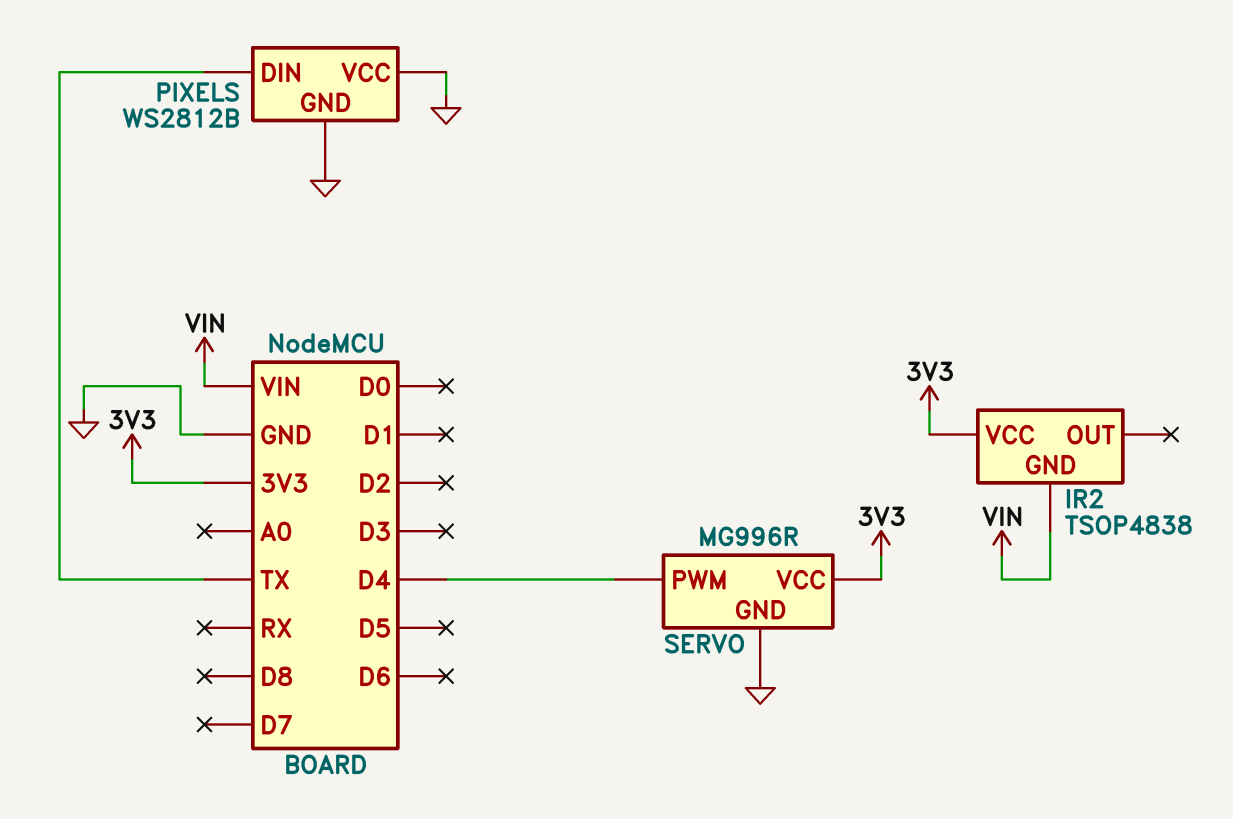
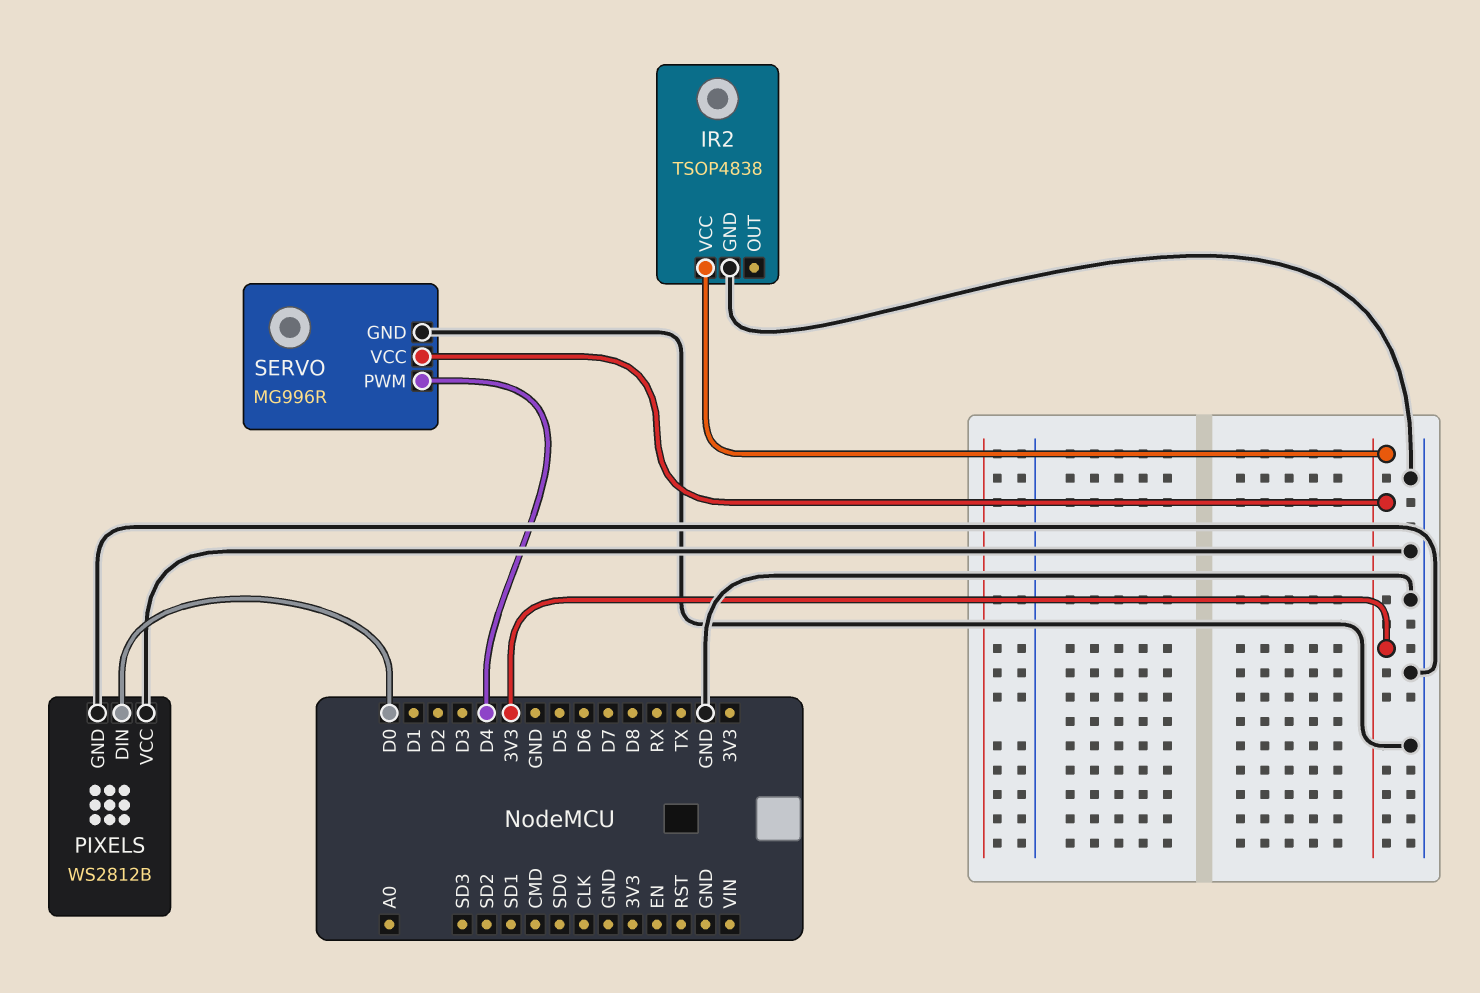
IR2 pin GND: VIN -> GND
PIXELS pin DIN: TX -> D0

